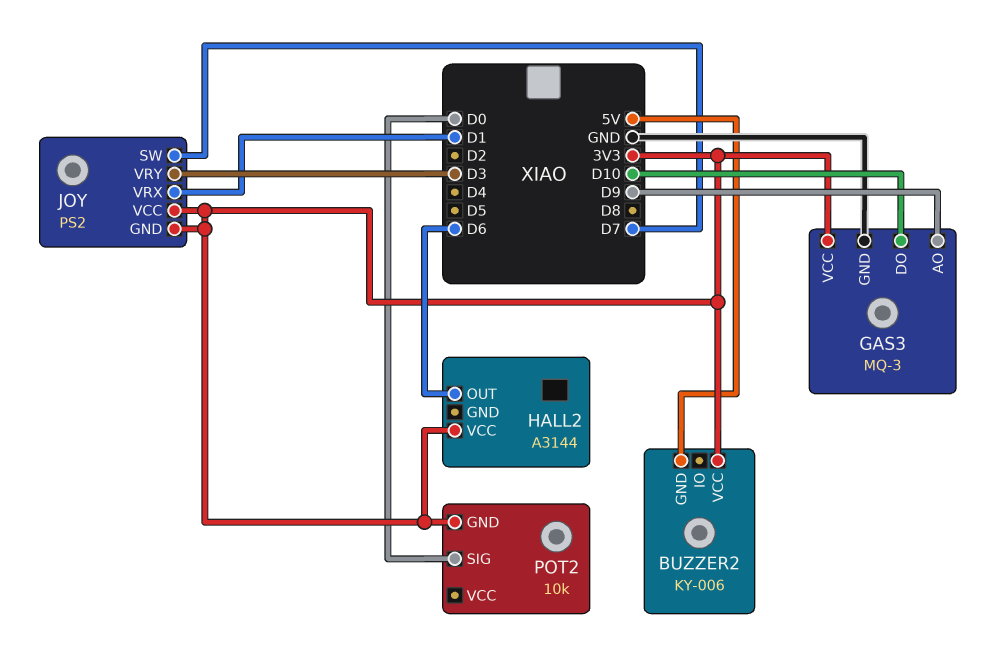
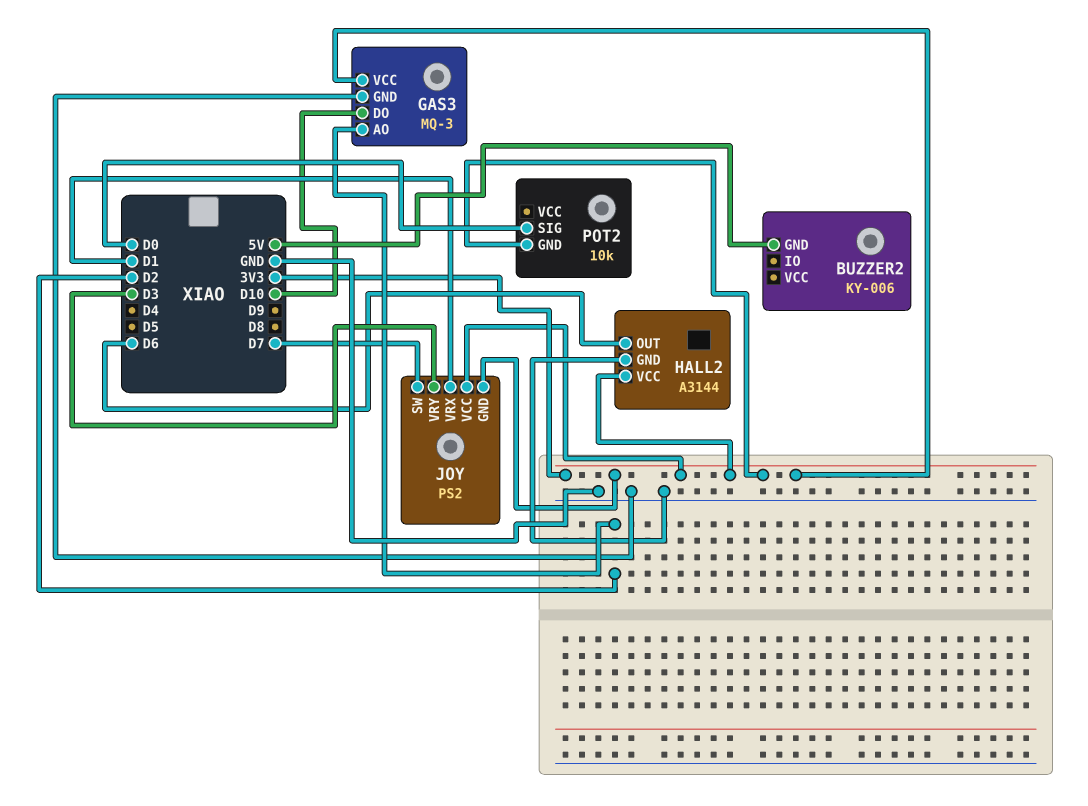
BUZZER2 pin VCC: 3V3 -> none
GAS3 pin AO: D9 -> D2
HALL2 pin GND: none -> GND

